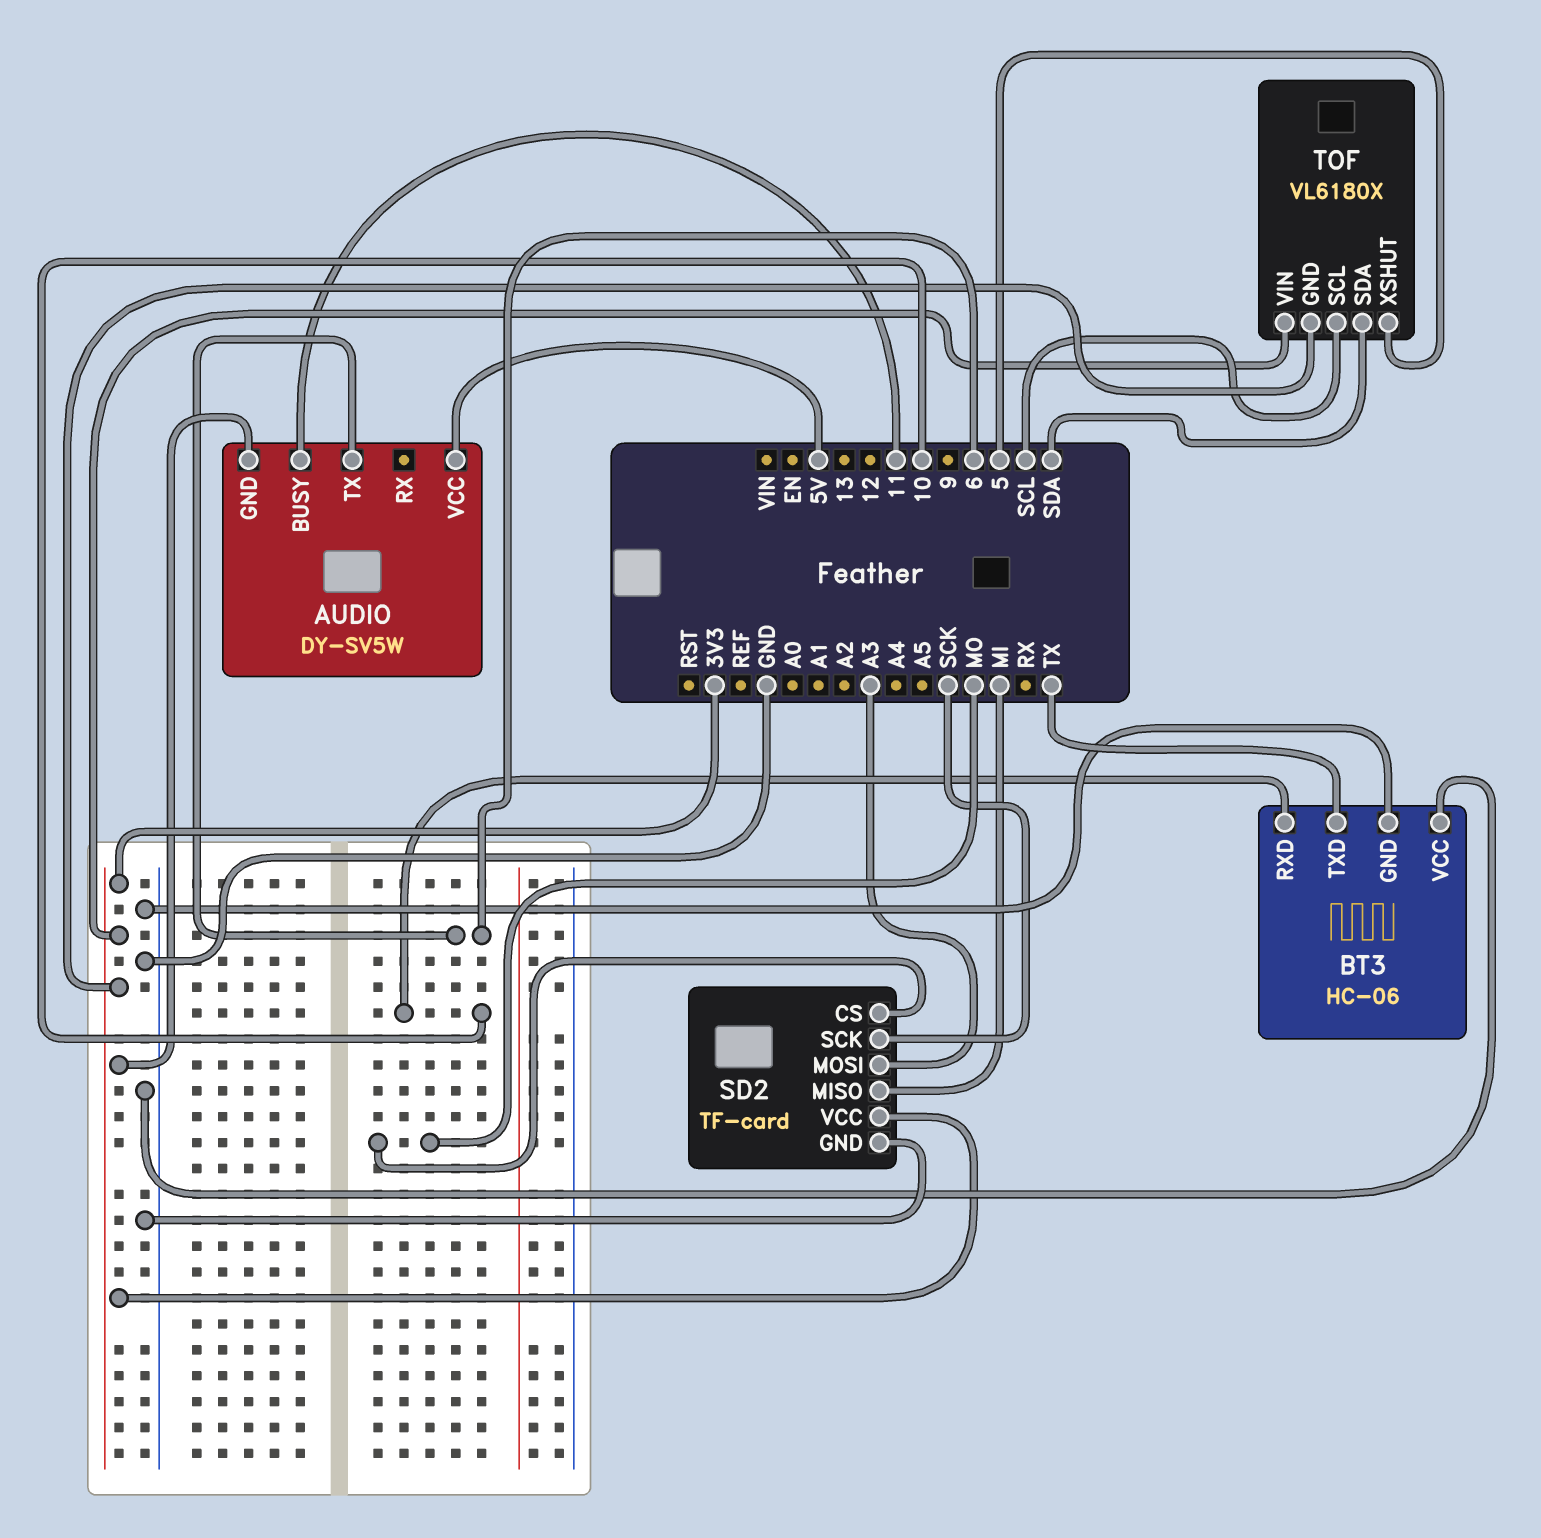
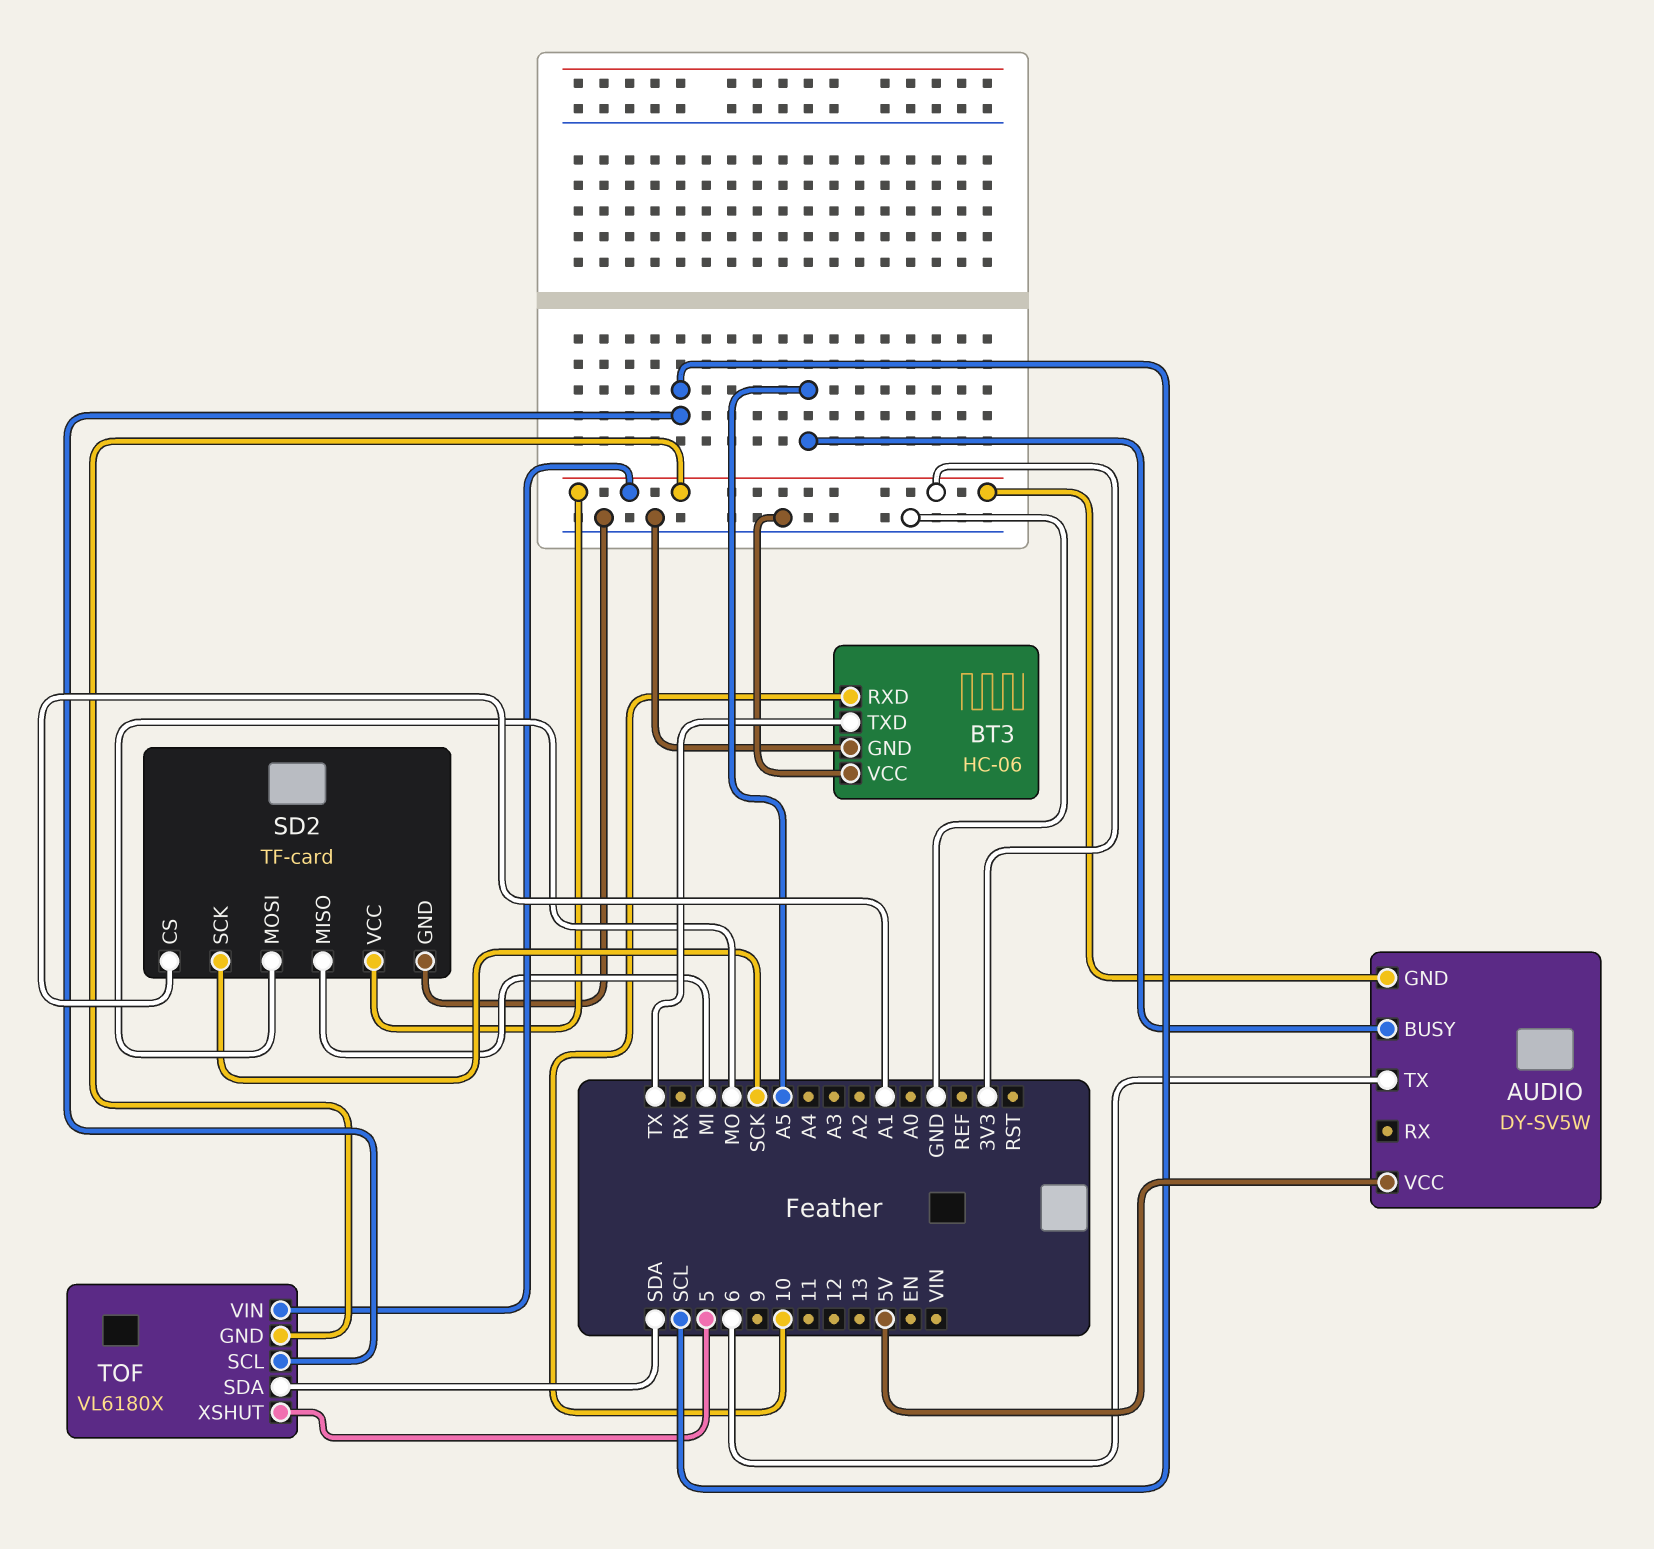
AUDIO pin BUSY: 11 -> A5
SD2 pin CS: MO -> A1
SD2 pin MOSI: A3 -> MO

